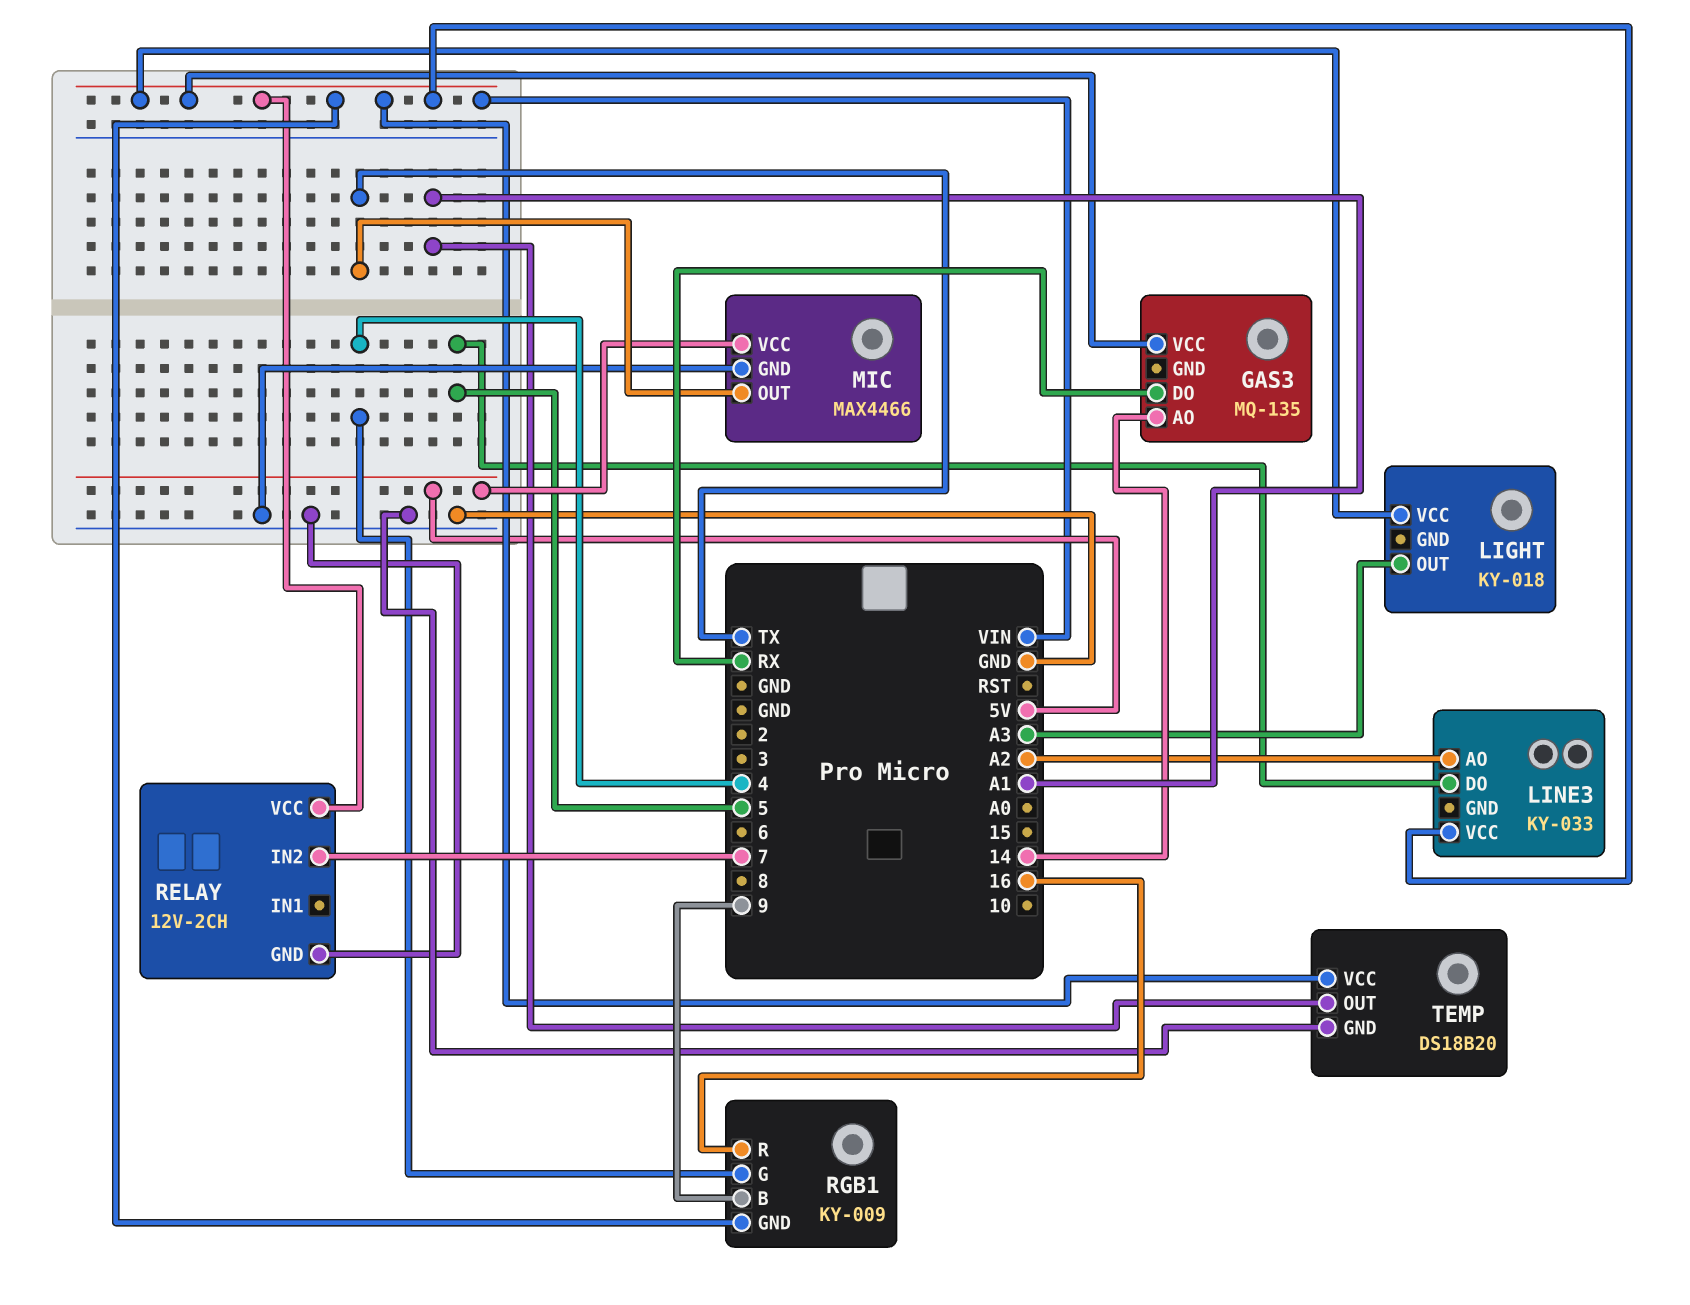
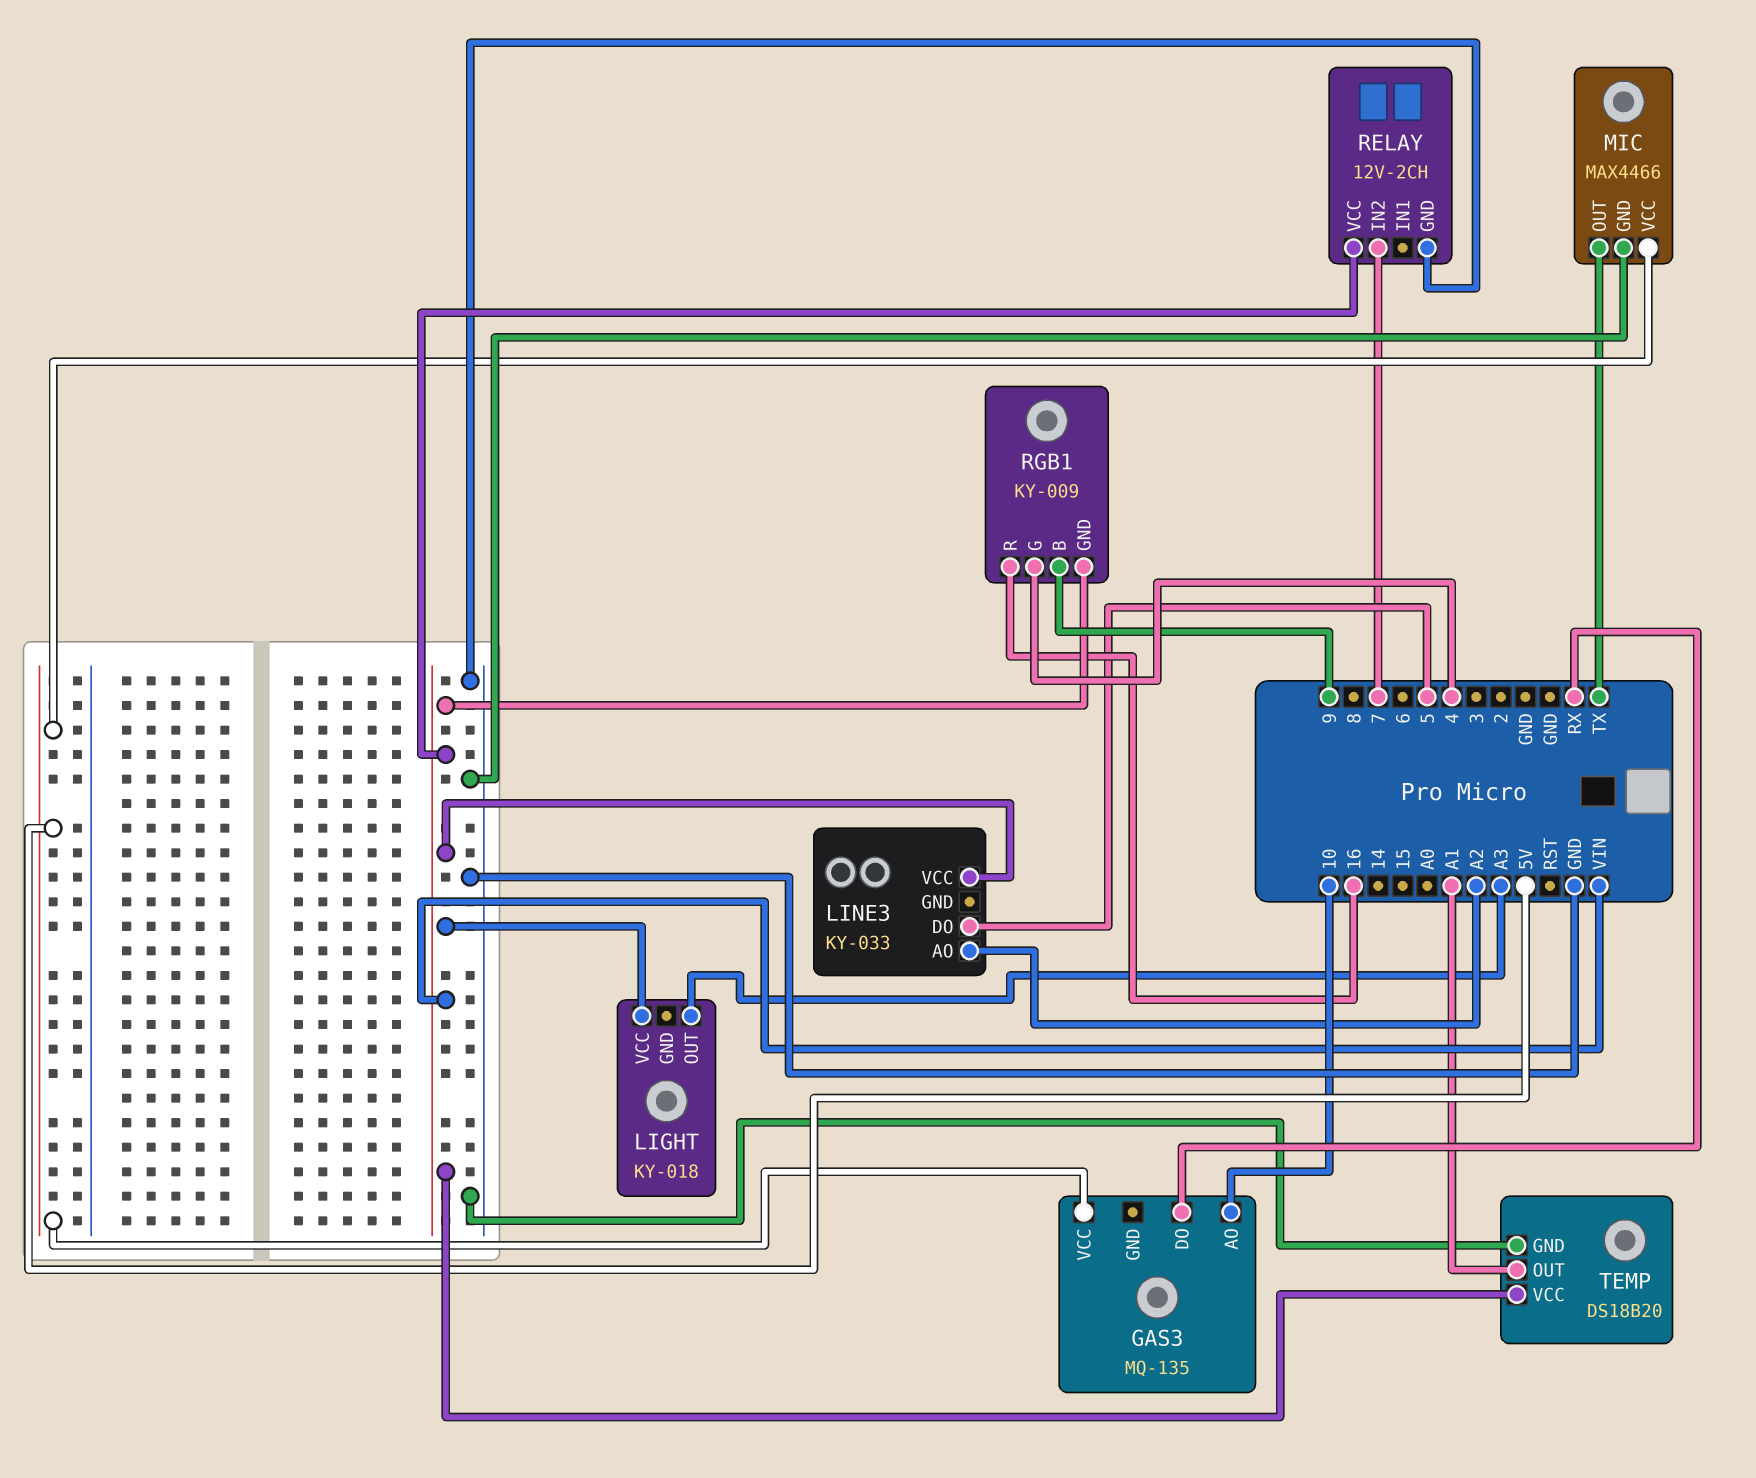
GAS3 pin AO: 14 -> 10
GAS3 pin VCC: VIN -> 5V

